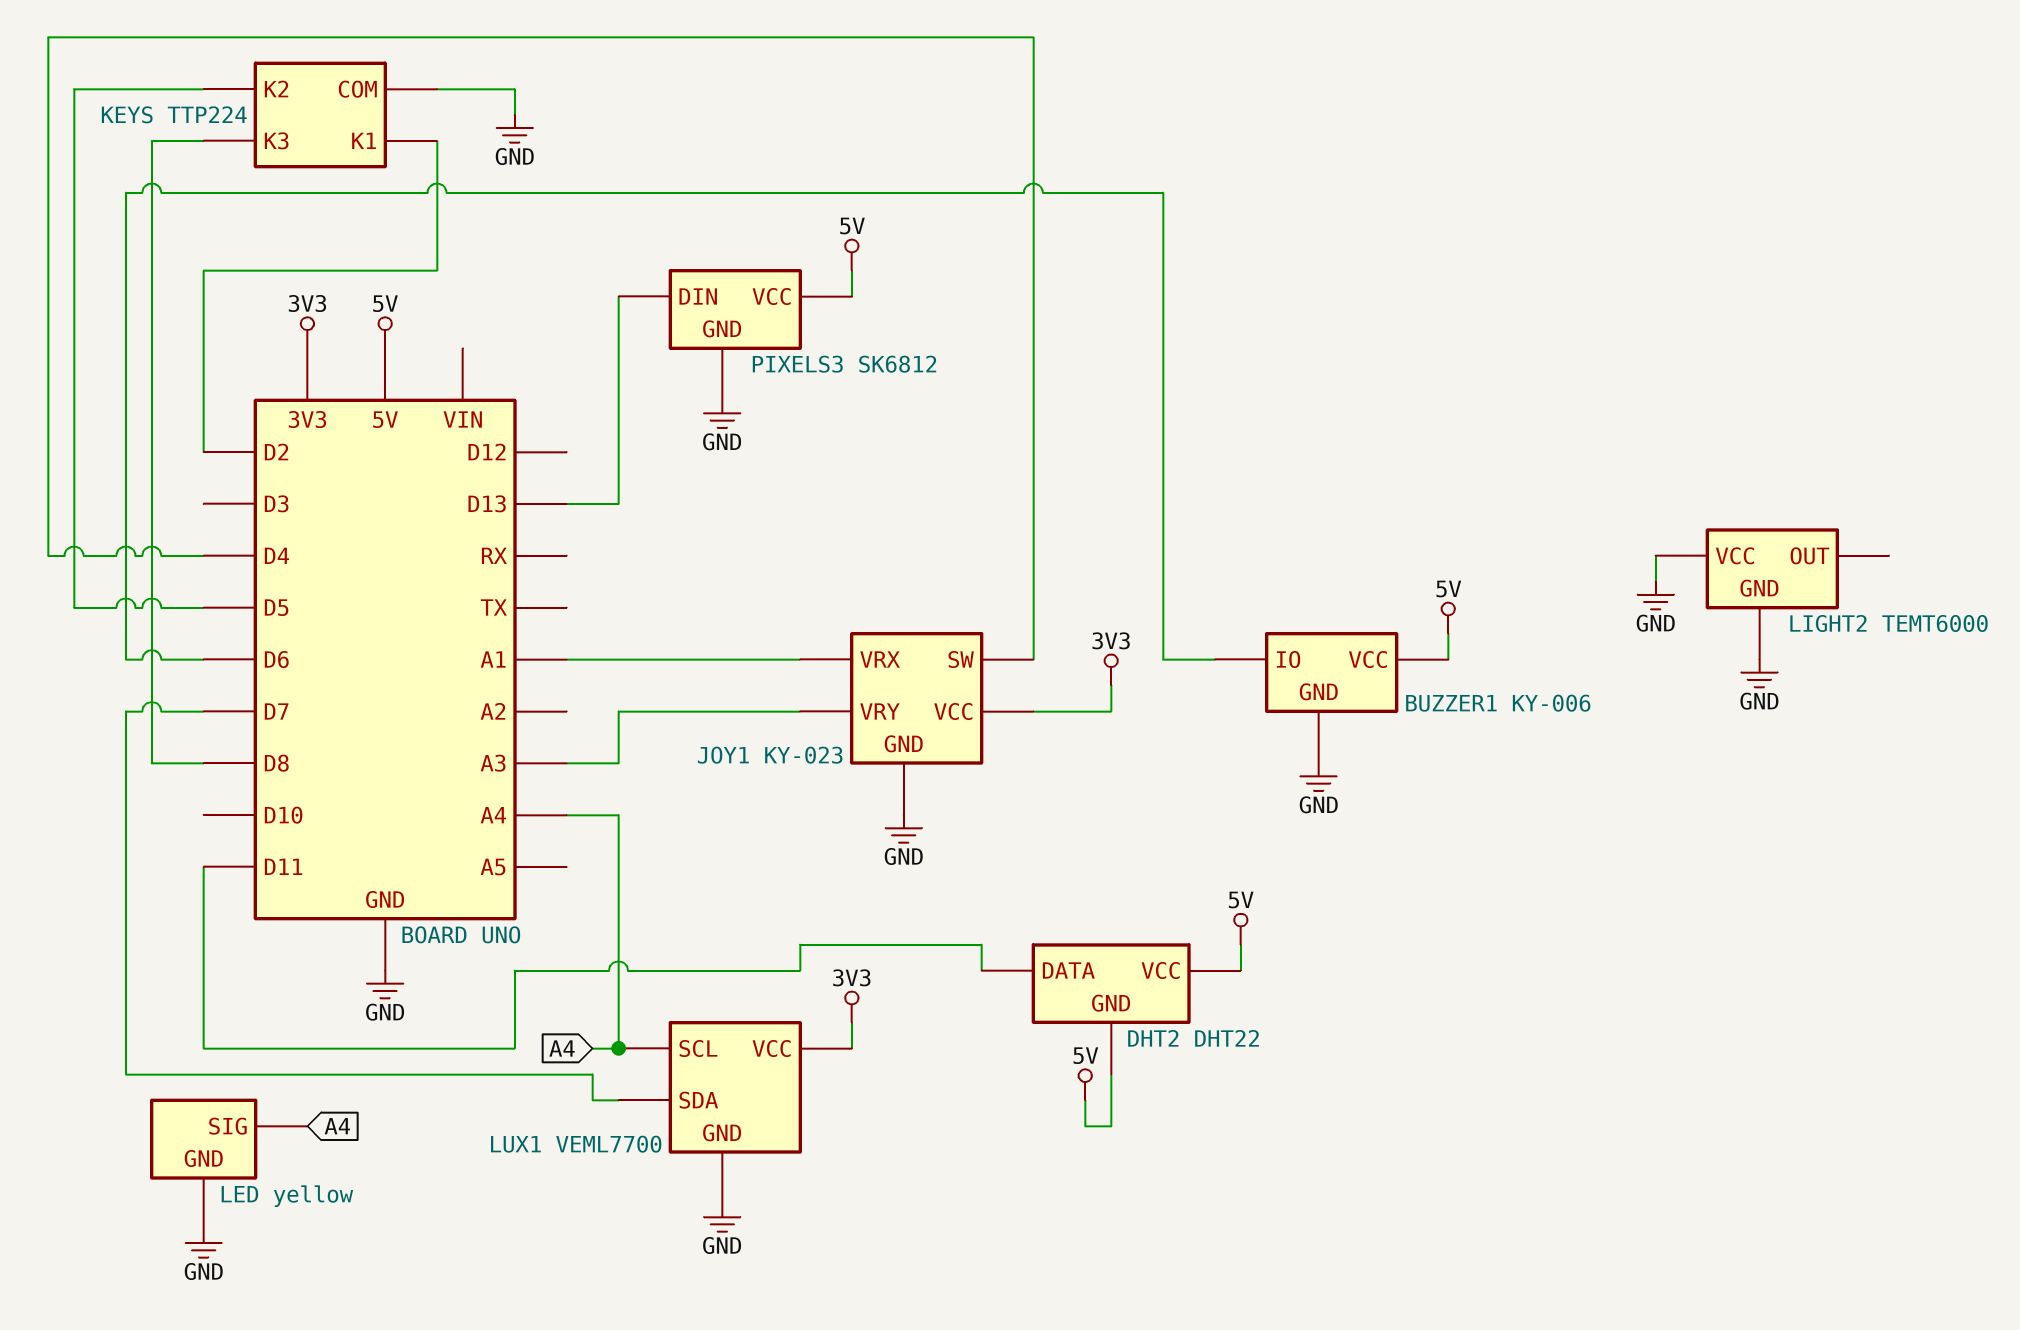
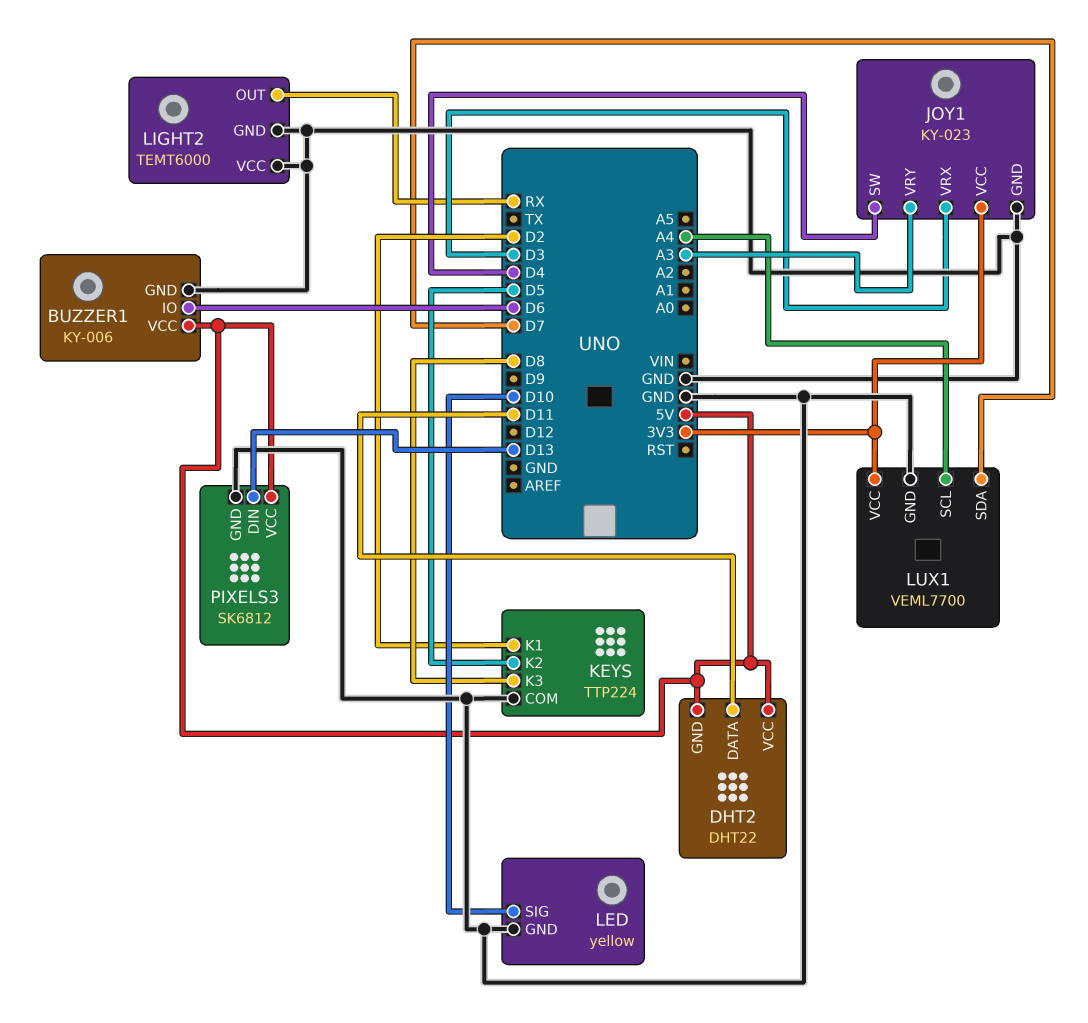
JOY1 pin VRX: A1 -> D3
LED pin SIG: A4 -> D10
LIGHT2 pin OUT: none -> RX

